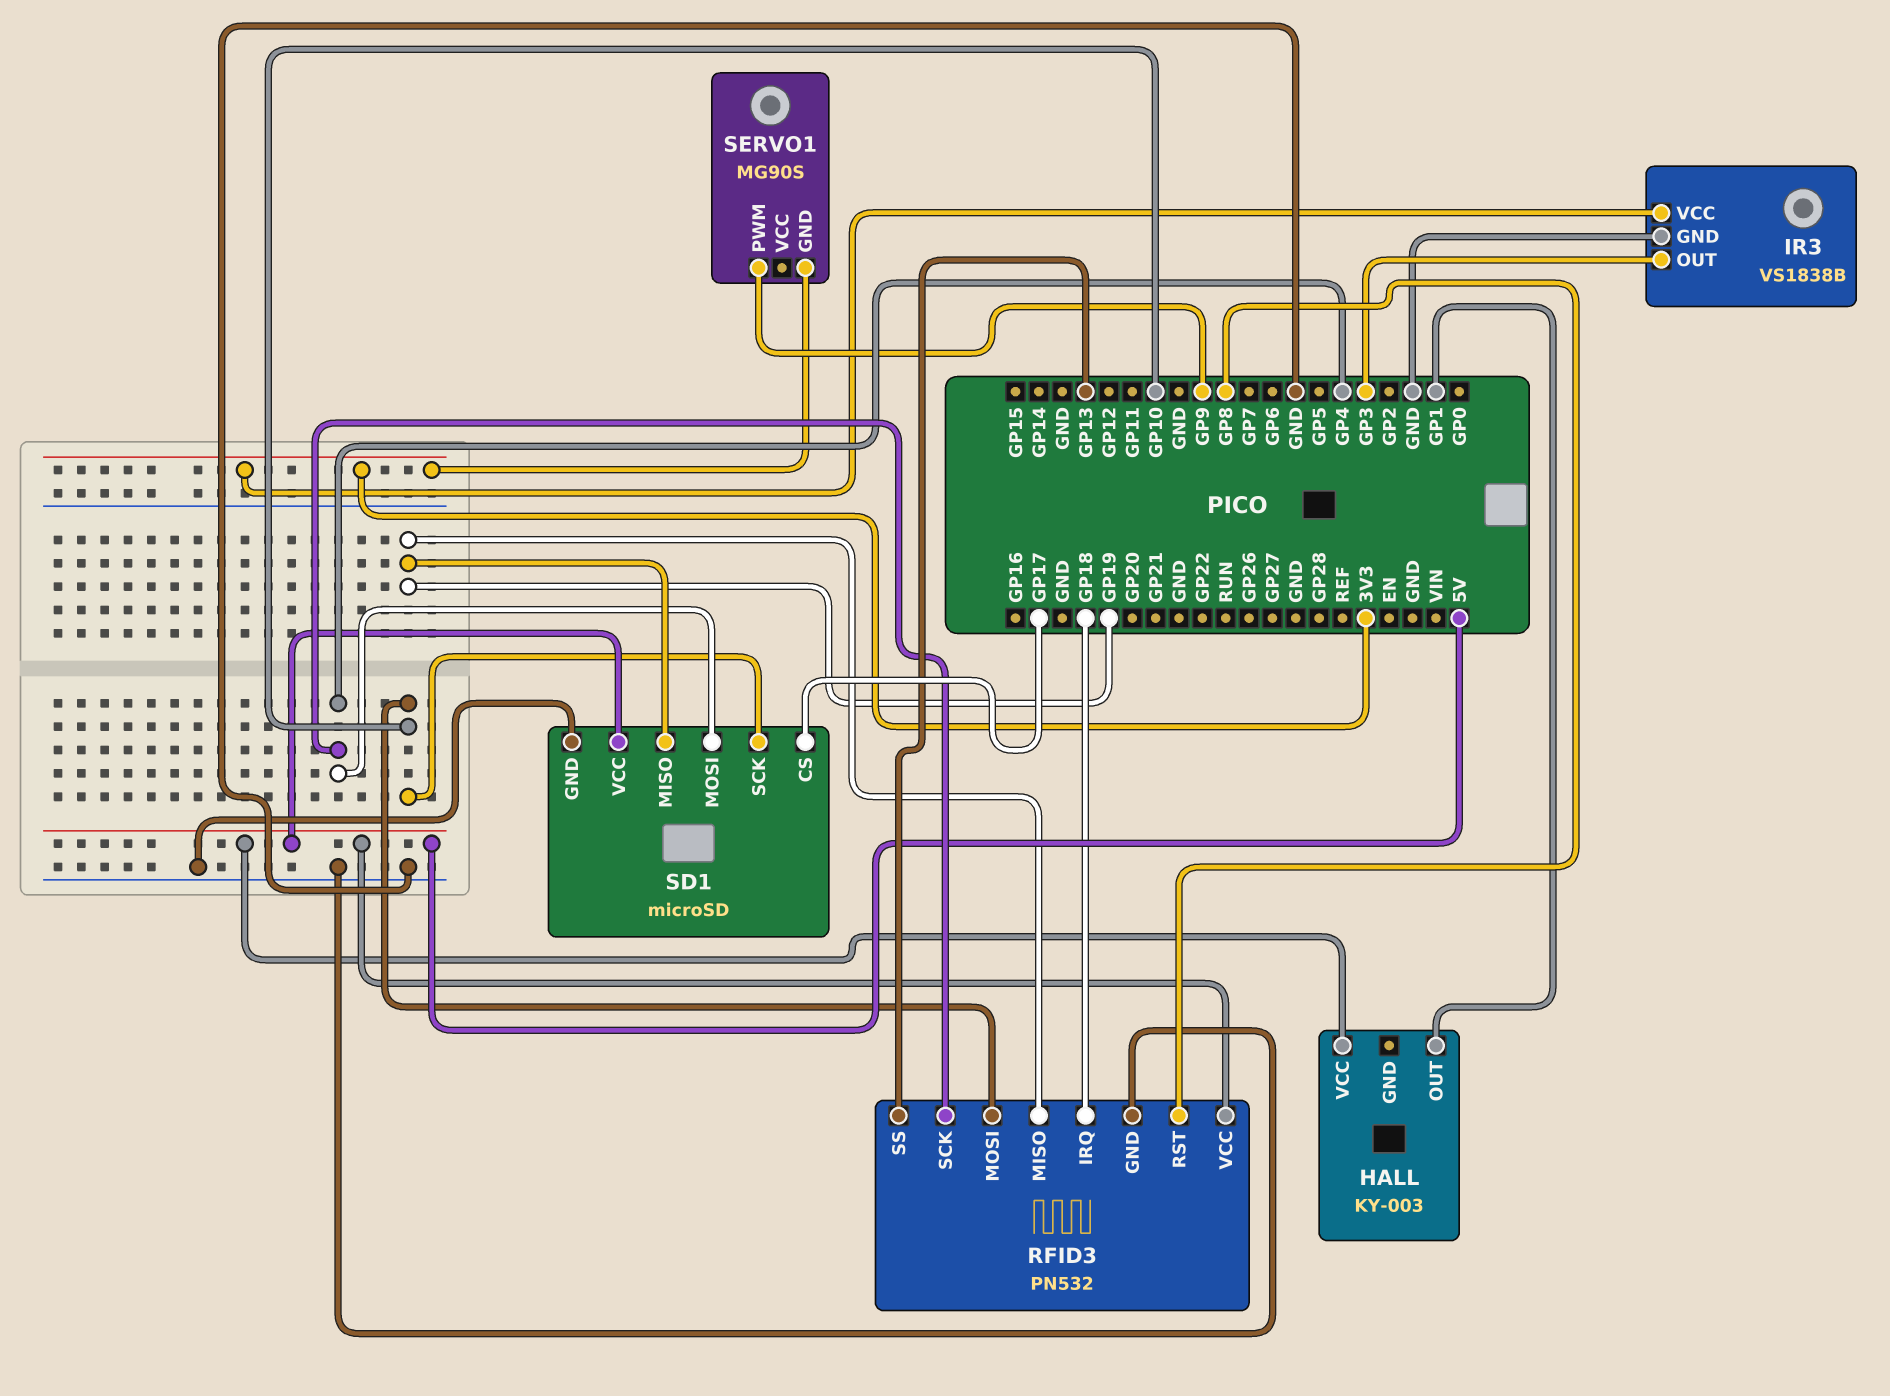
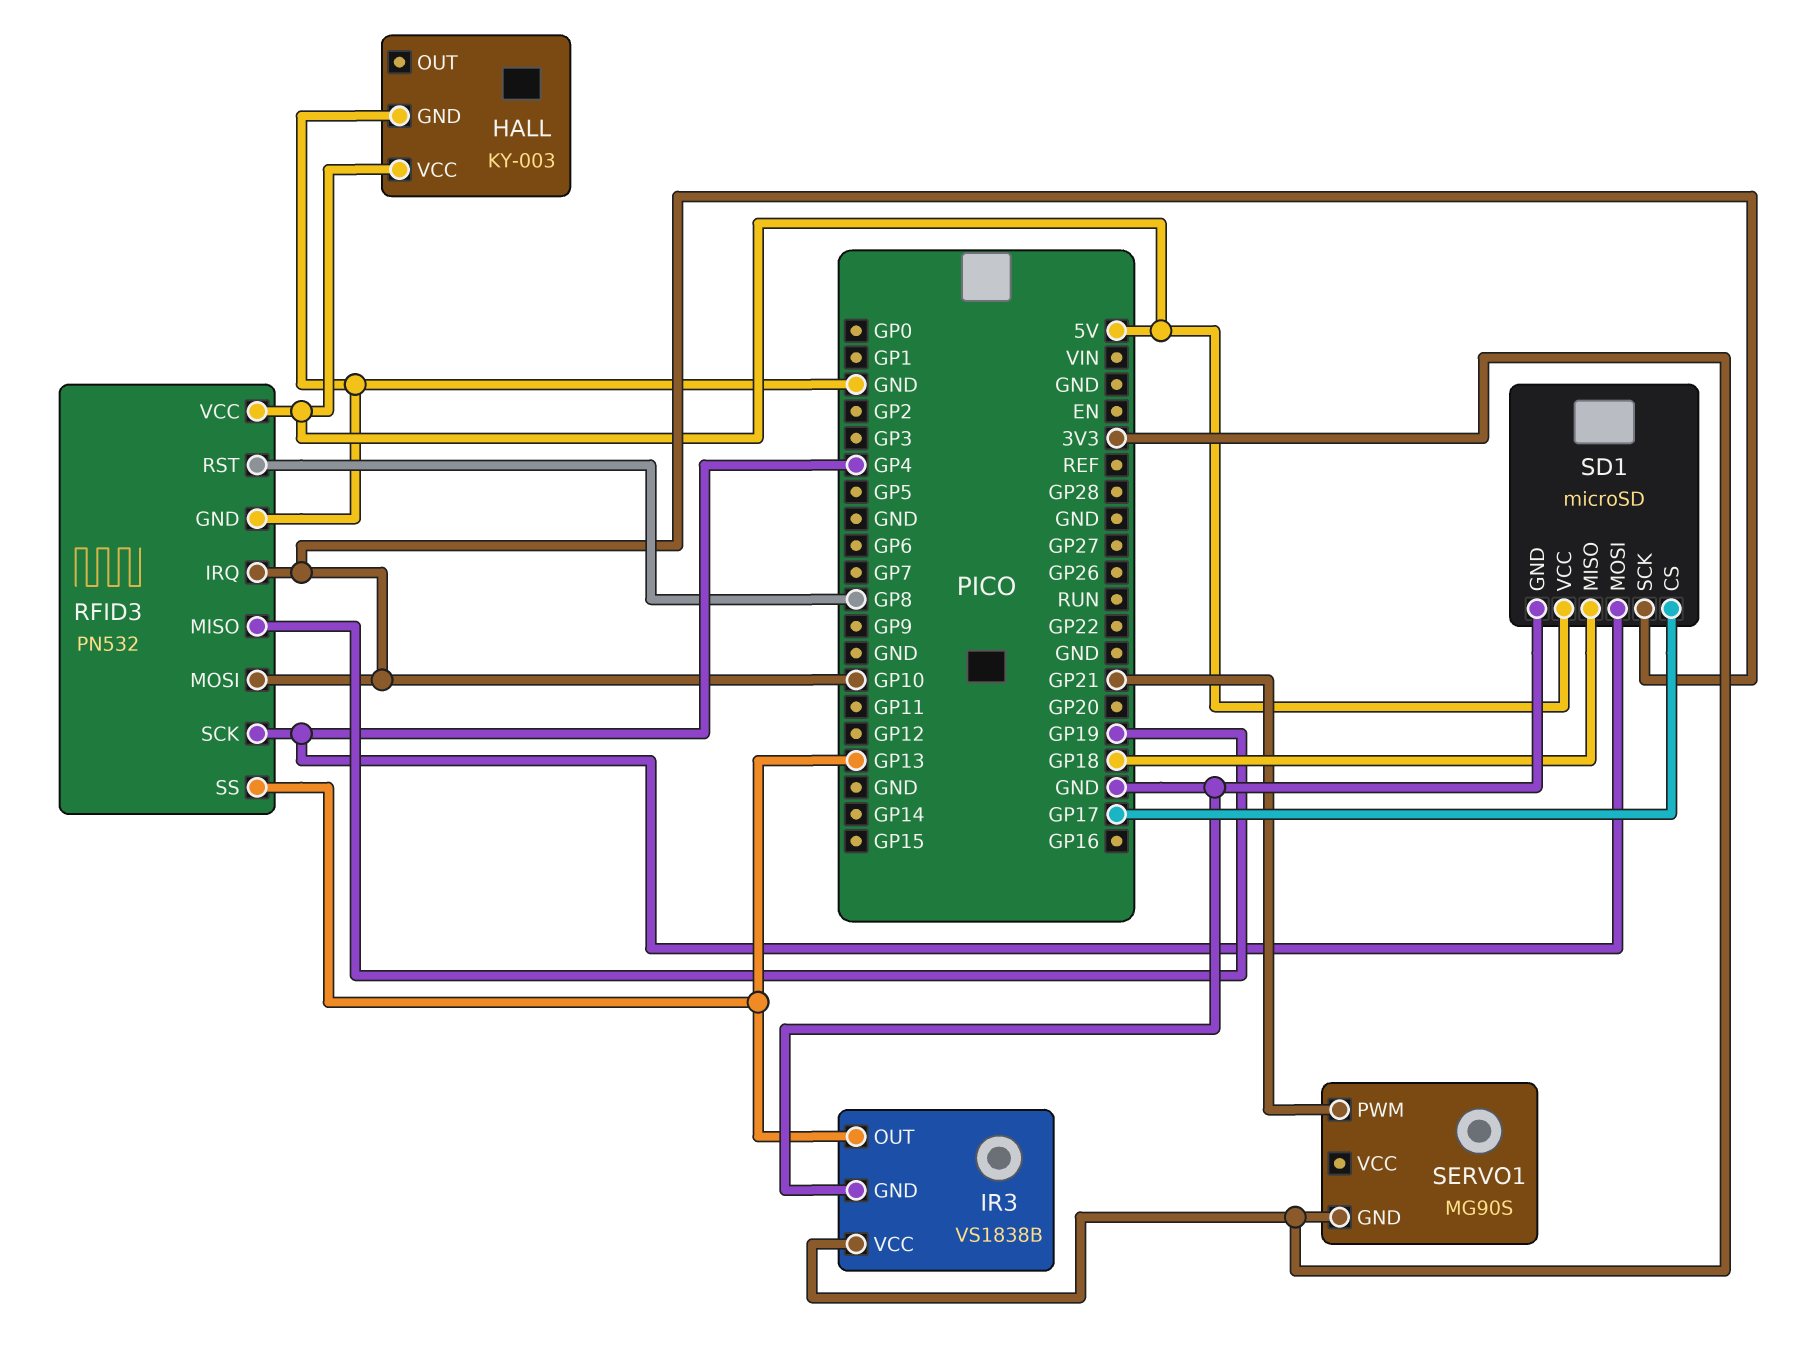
HALL pin GND: none -> GND
HALL pin OUT: GP1 -> none
IR3 pin OUT: GP3 -> GP13
RFID3 pin IRQ: GP18 -> GP10
SD1 pin MISO: GP19 -> GP18
SERVO1 pin PWM: GP9 -> GP21

